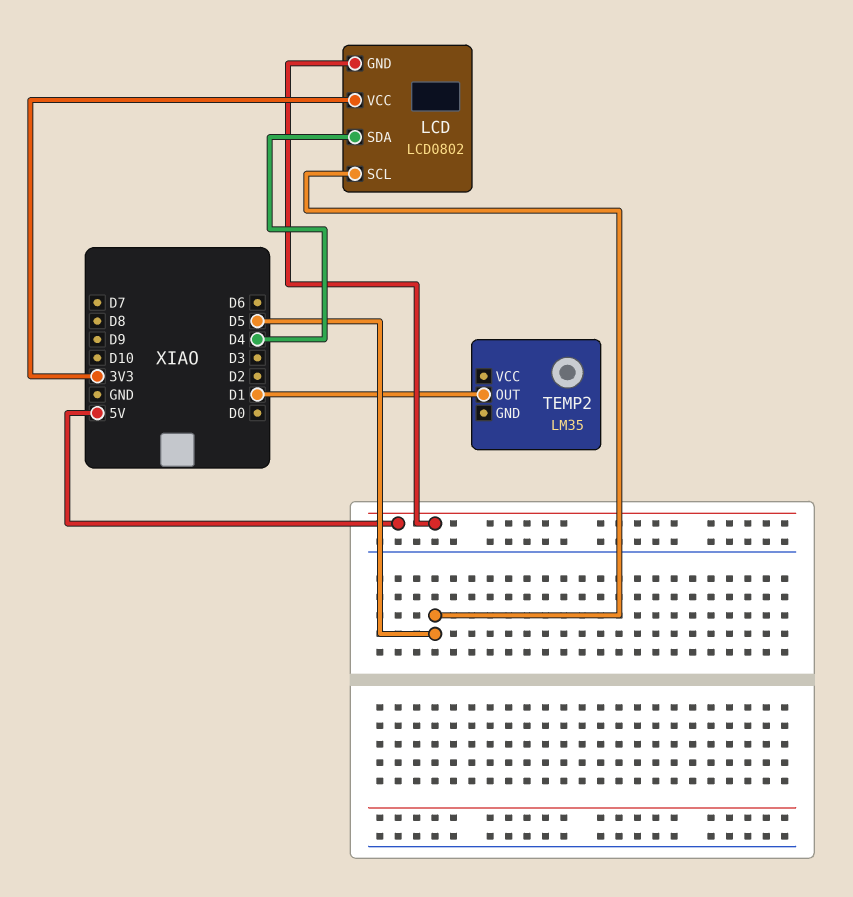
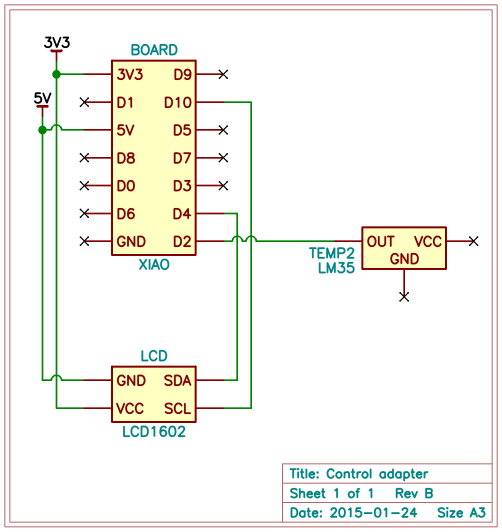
LCD: LCD0802 -> LCD1602
LCD pin SCL: D5 -> D10
TEMP2 pin OUT: D1 -> D2

